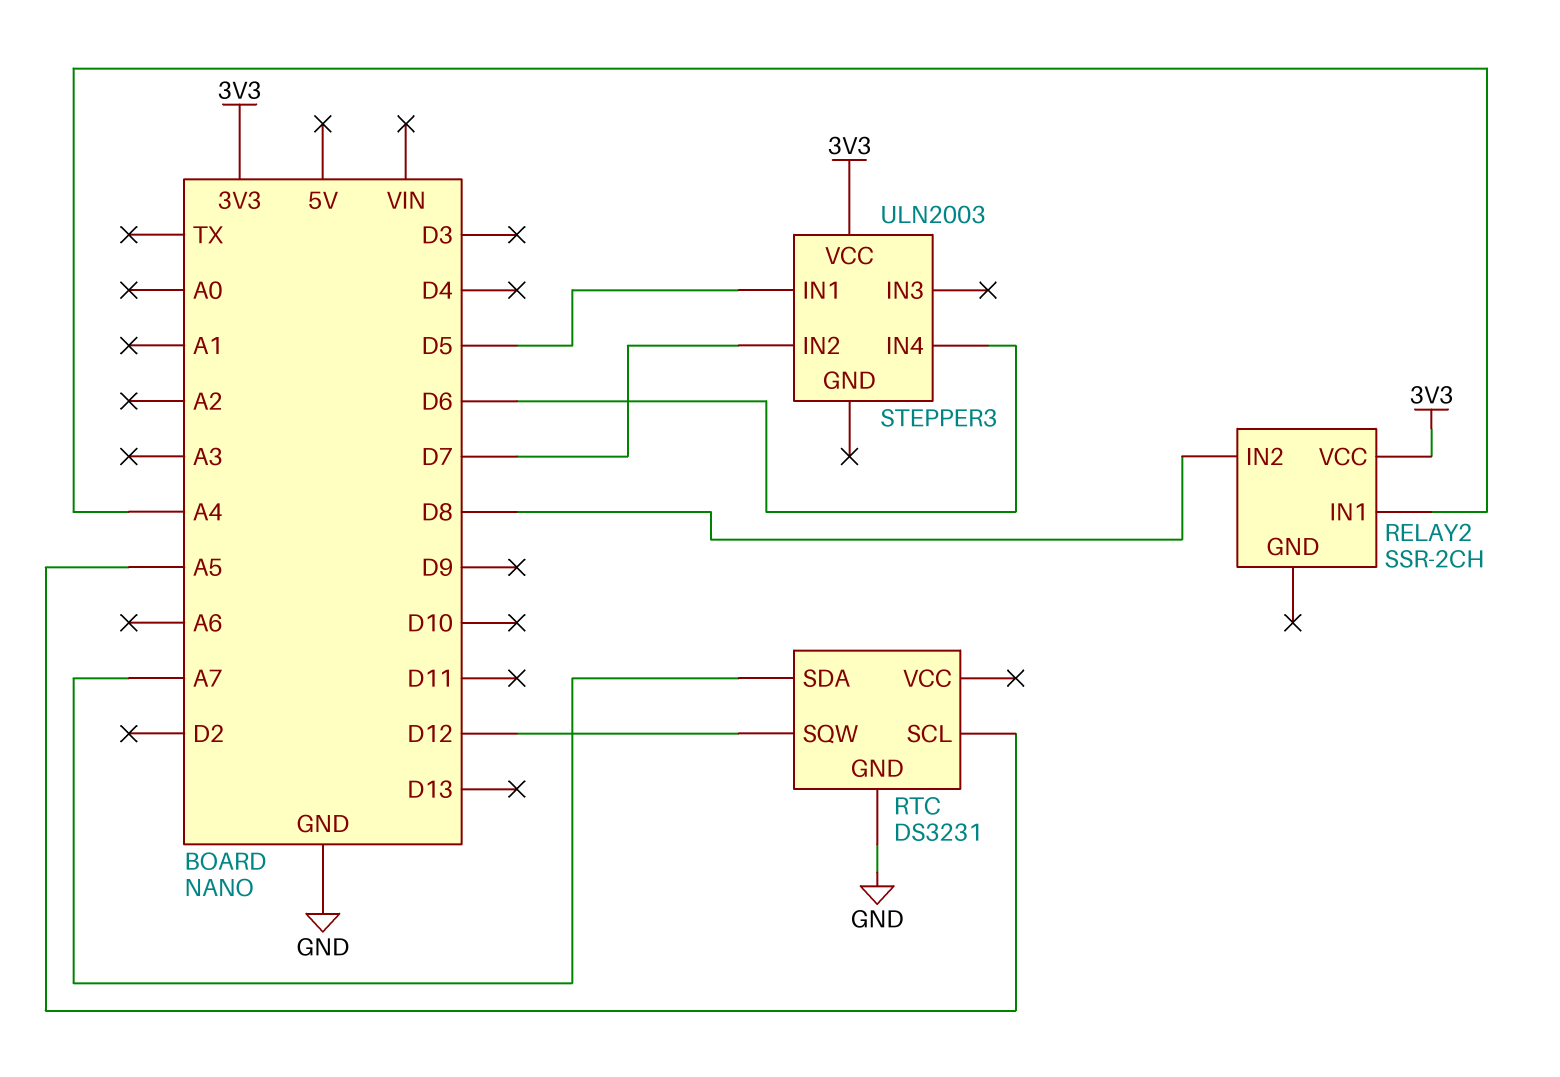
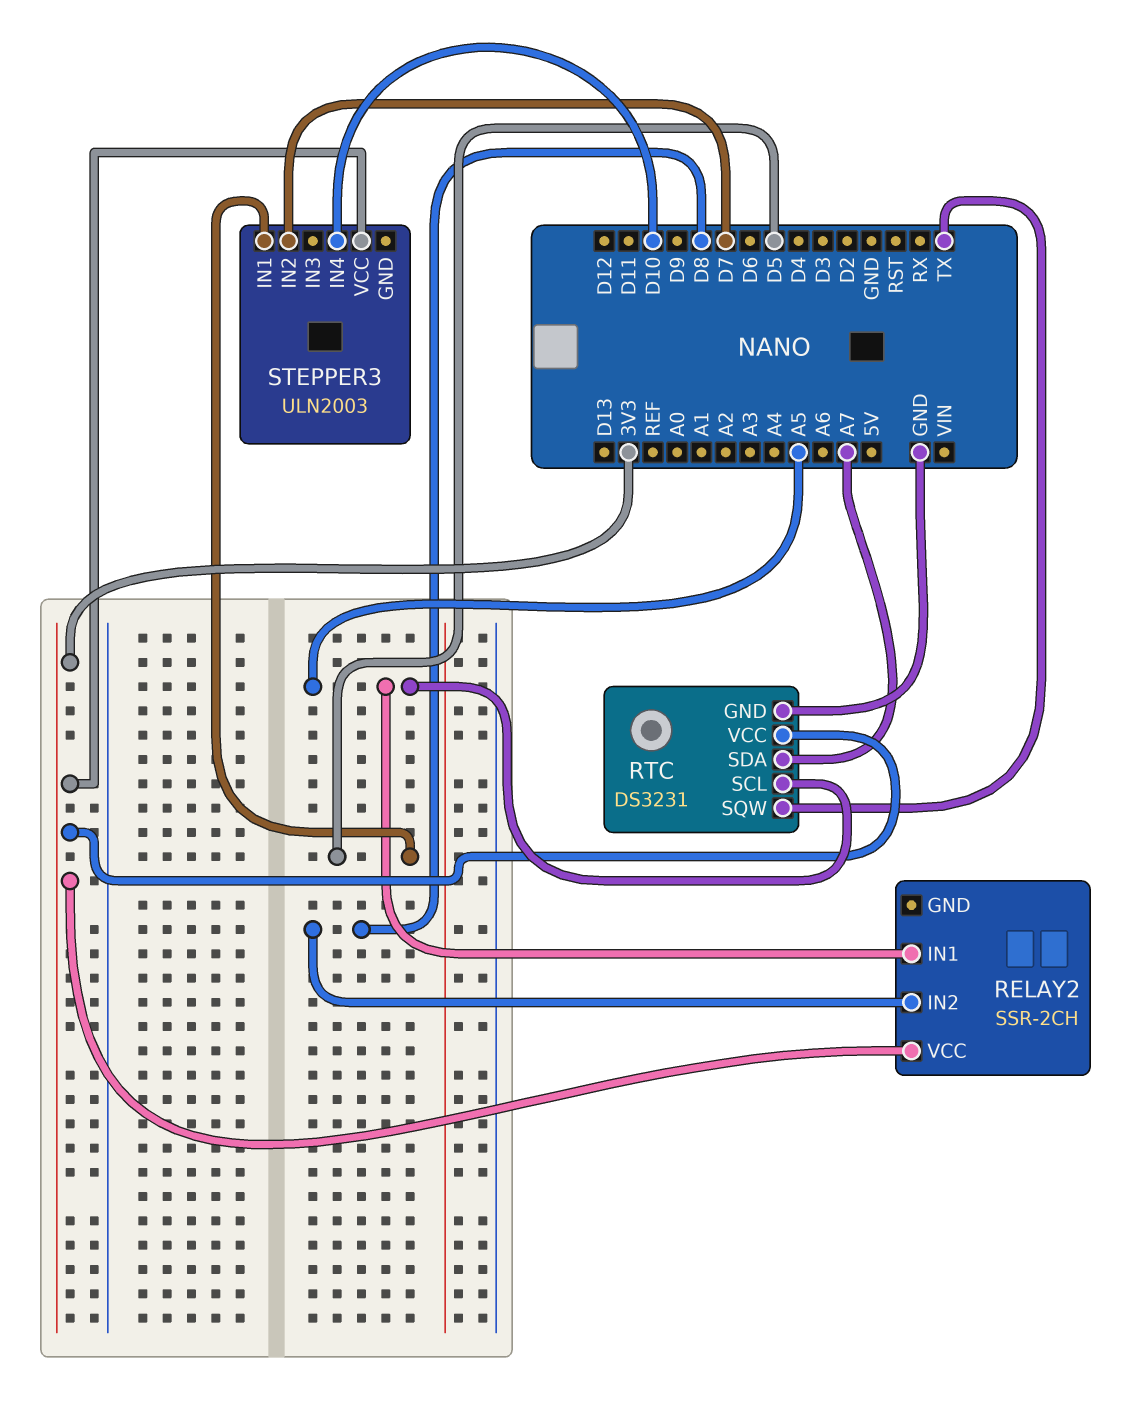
RELAY2 pin IN1: A4 -> A5
RTC pin SQW: D12 -> TX
RTC pin VCC: none -> 3V3
STEPPER3 pin IN4: D6 -> D10

